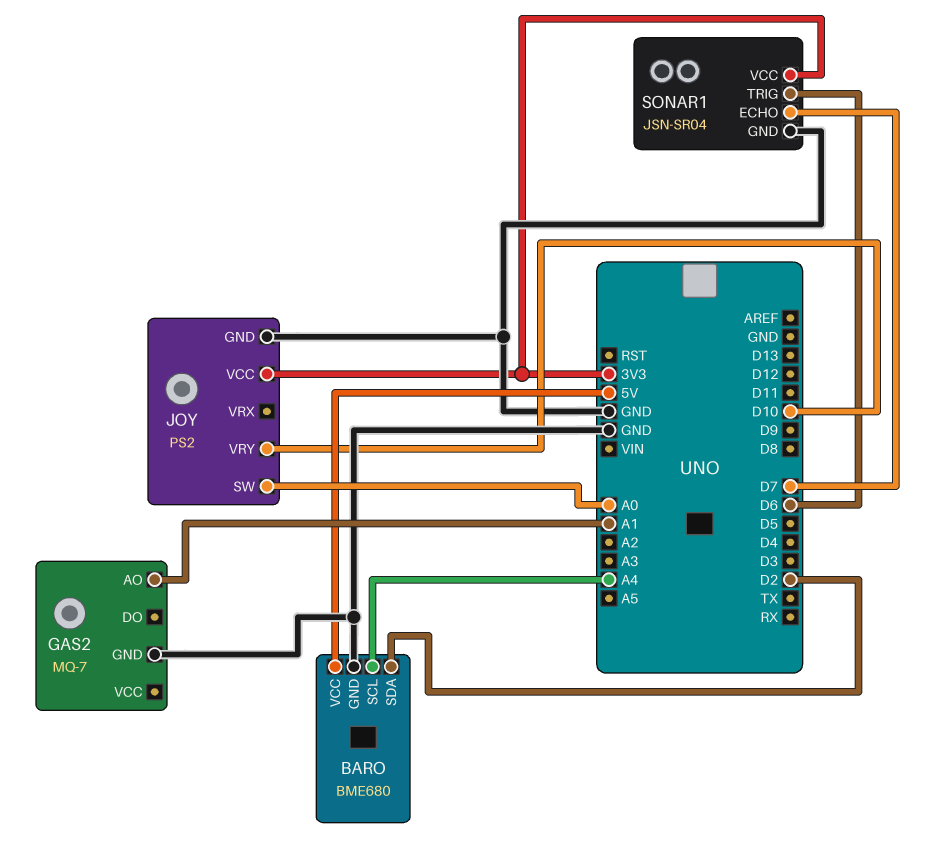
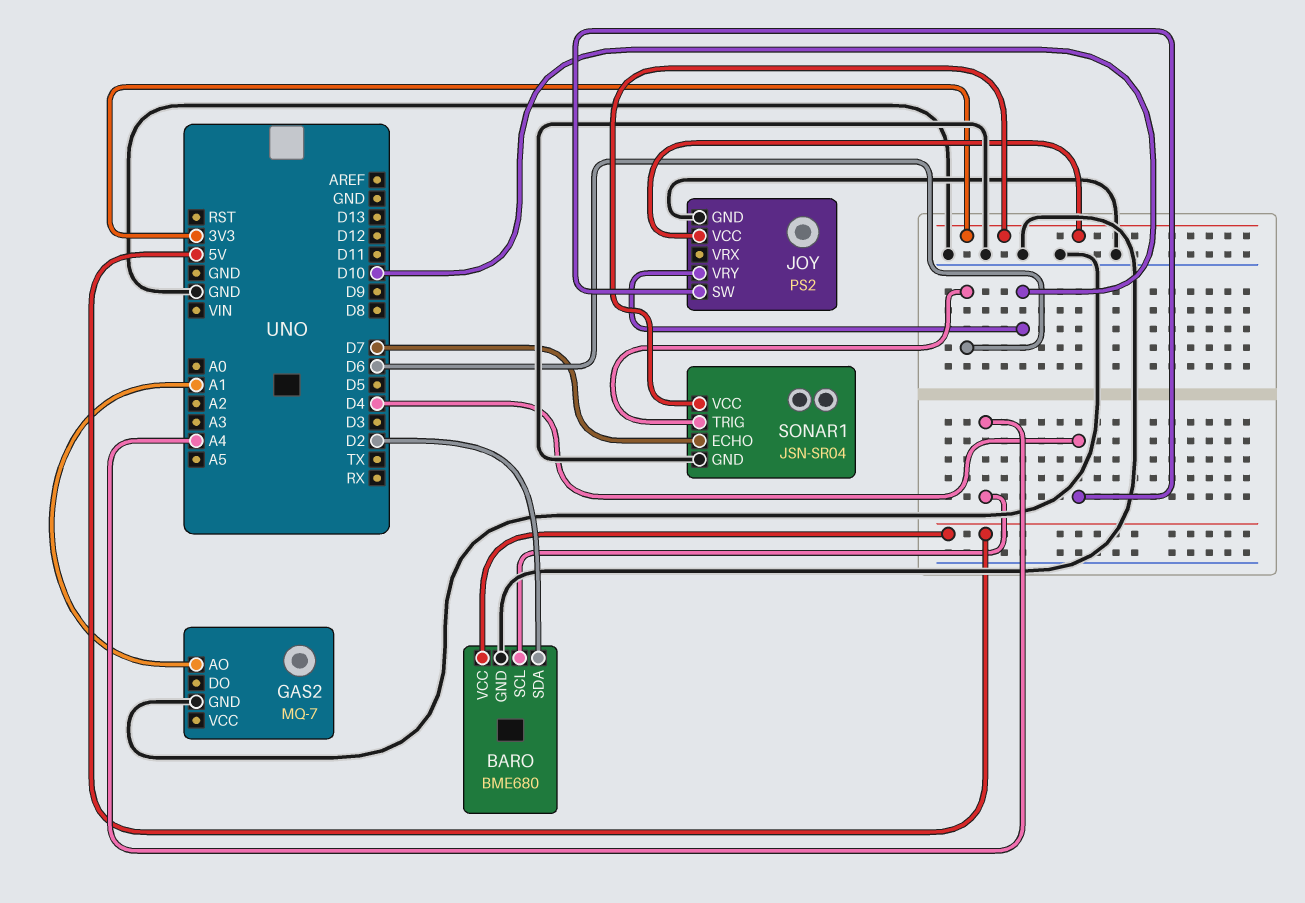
JOY pin SW: A0 -> D4

